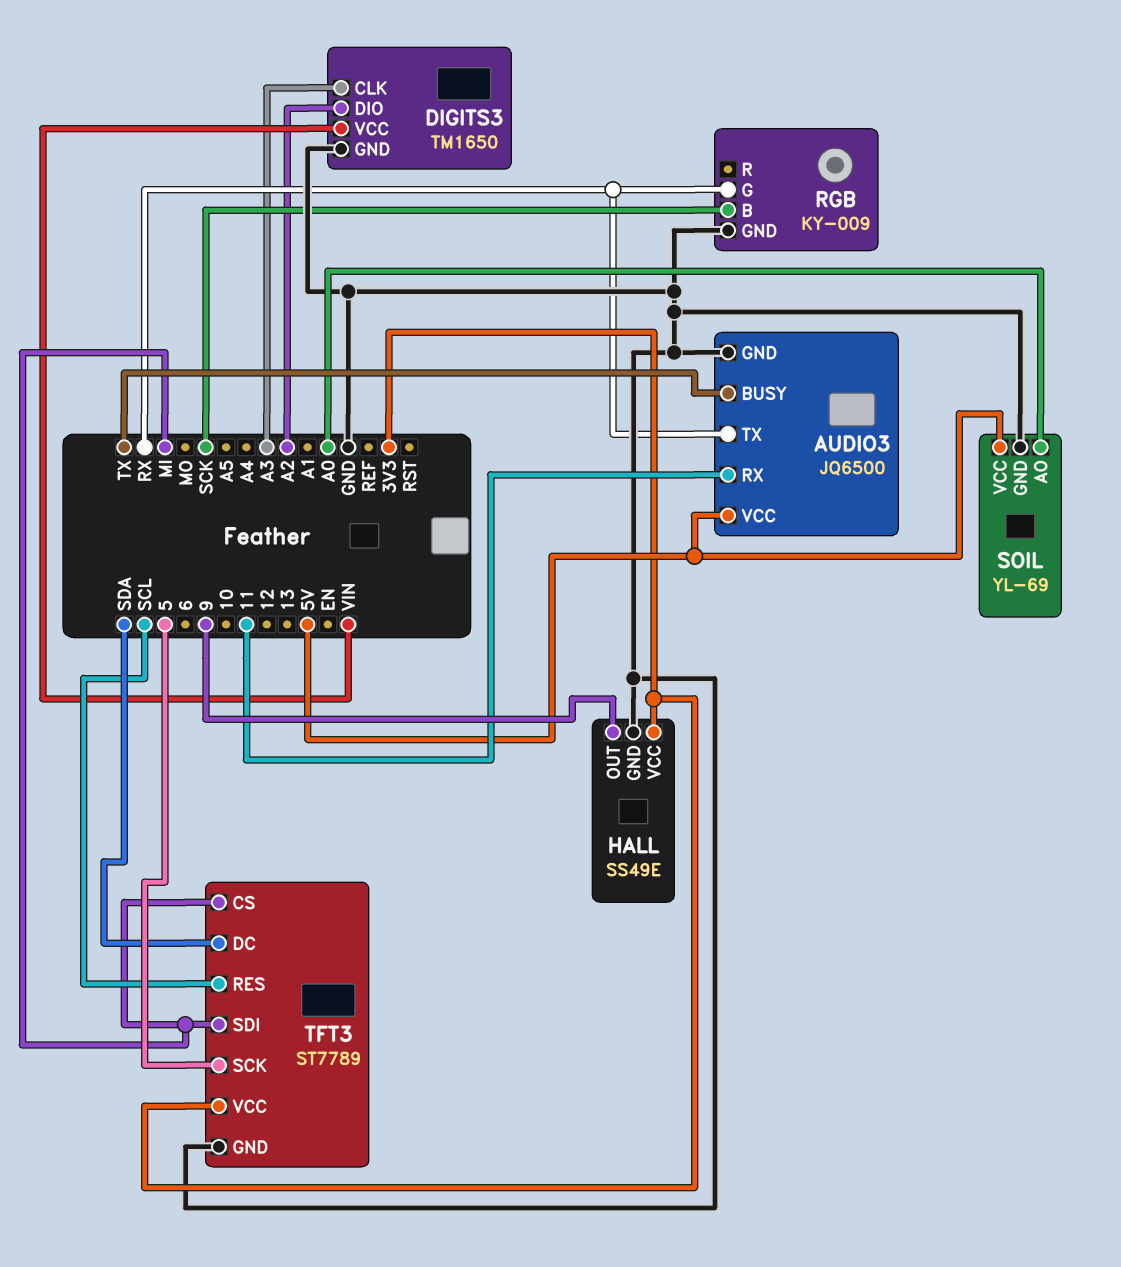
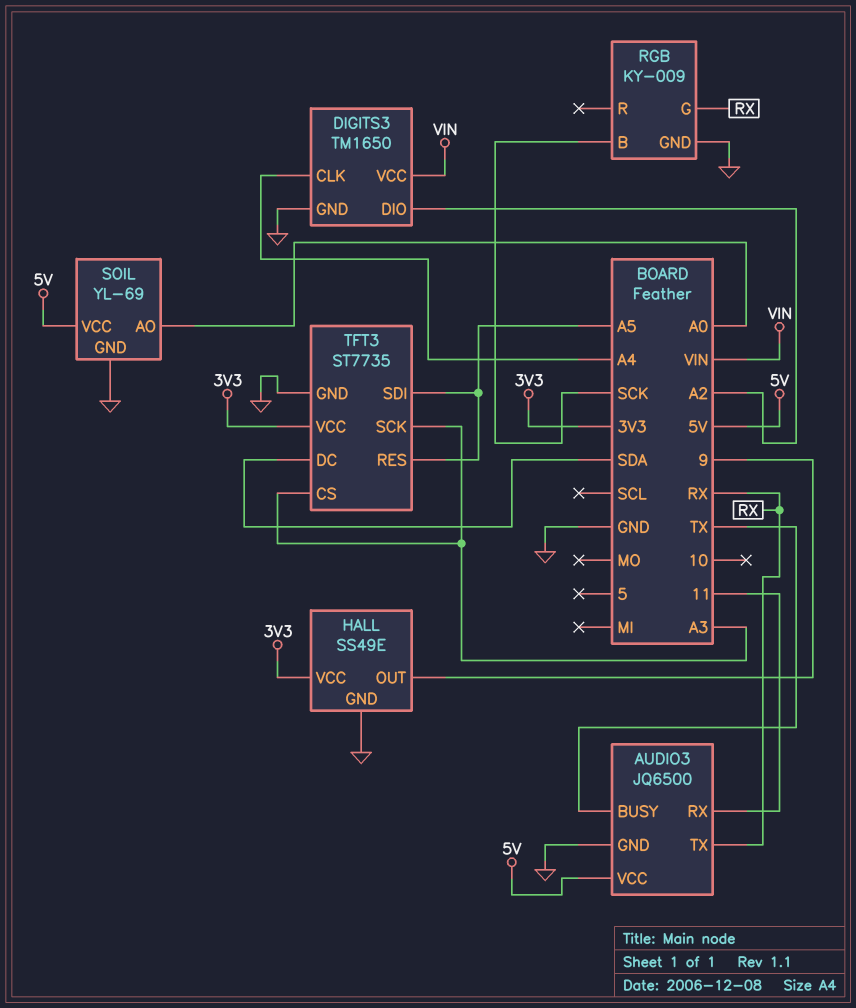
DIGITS3 pin CLK: A3 -> A4
TFT3: ST7789 -> ST7735
TFT3 pin CS: MI -> A3
TFT3 pin RES: SCL -> A5
TFT3 pin SCK: 5 -> A3
TFT3 pin SDI: MI -> A5

